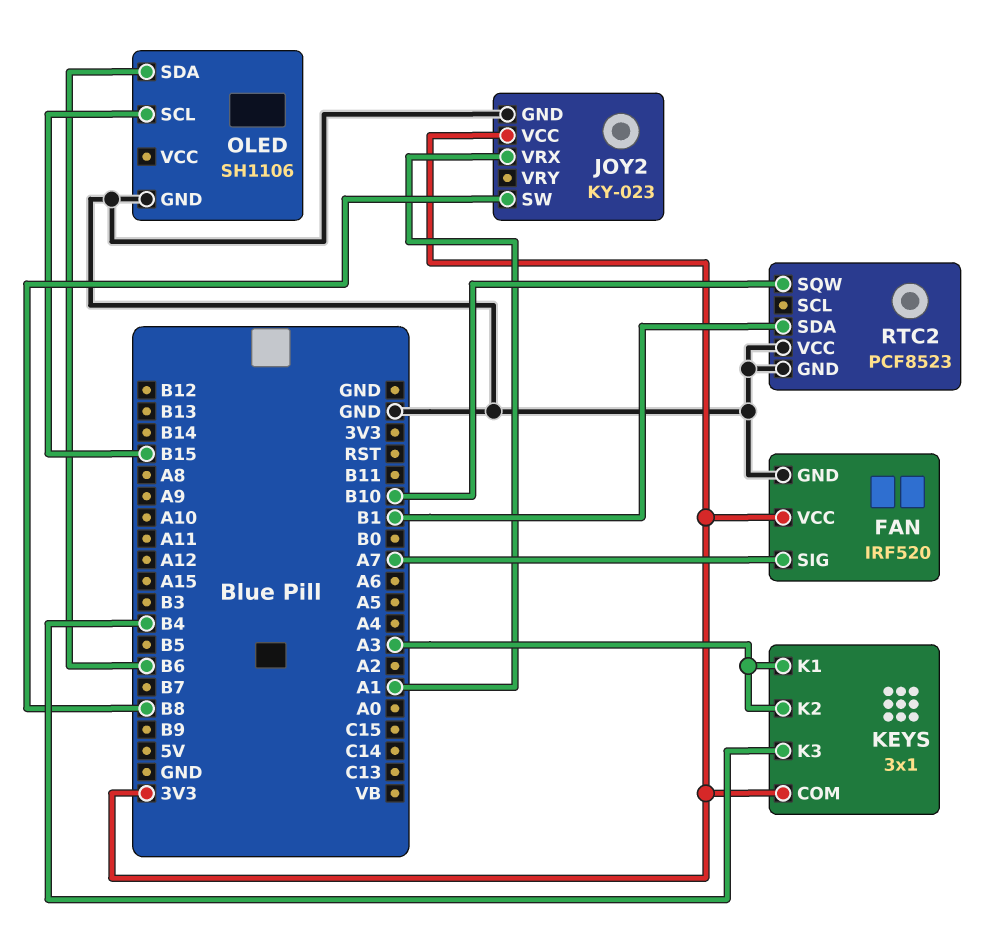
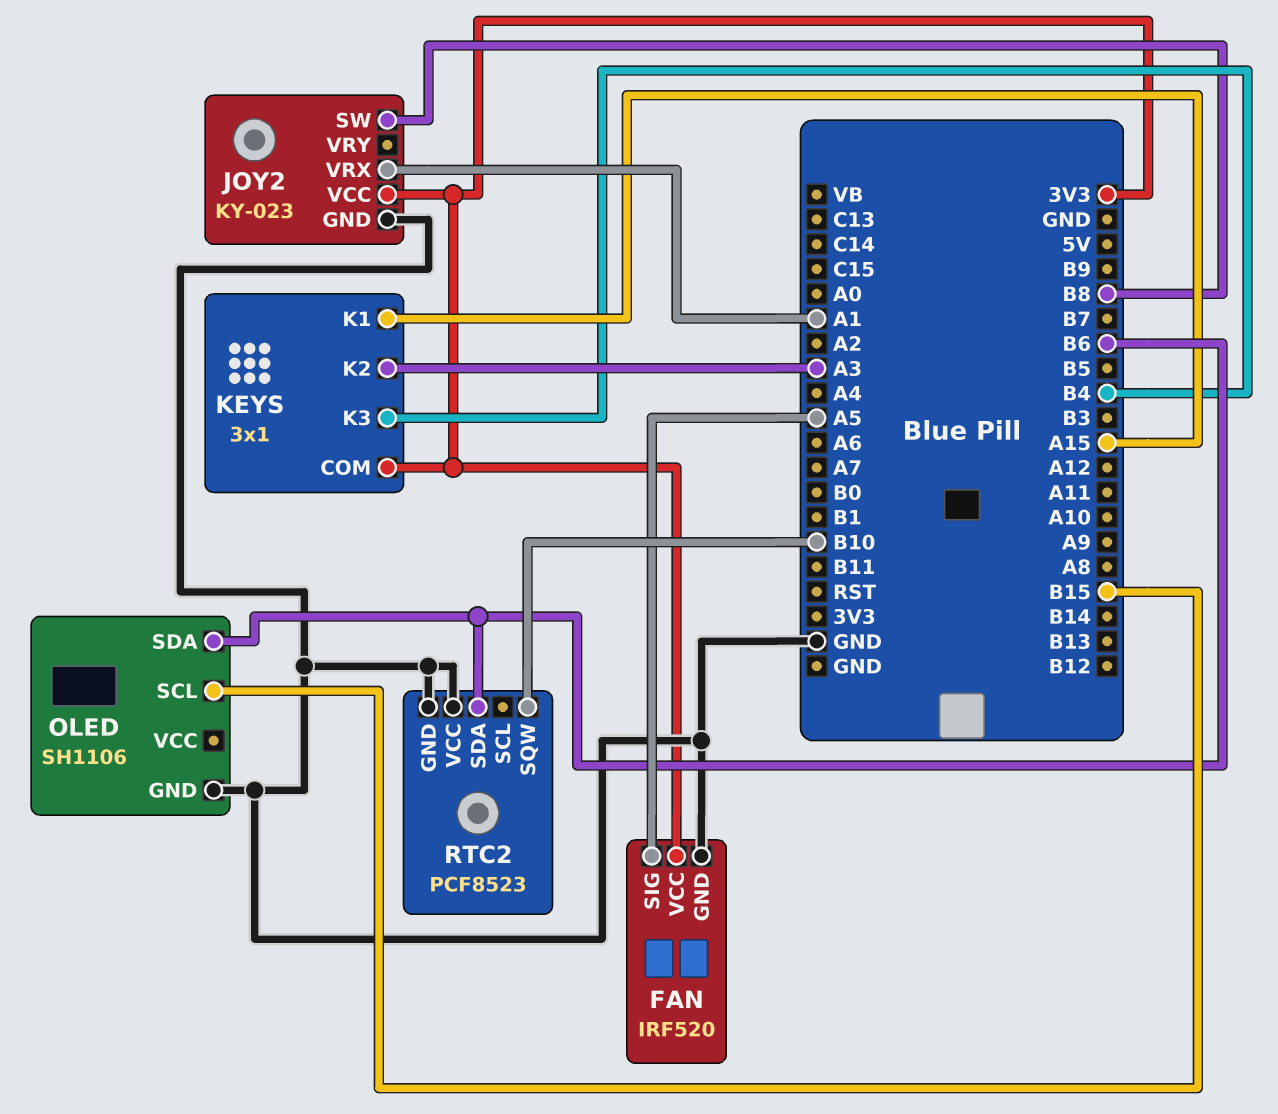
FAN pin SIG: A7 -> A5
KEYS pin K1: A3 -> A15
RTC2 pin SDA: B1 -> B6

